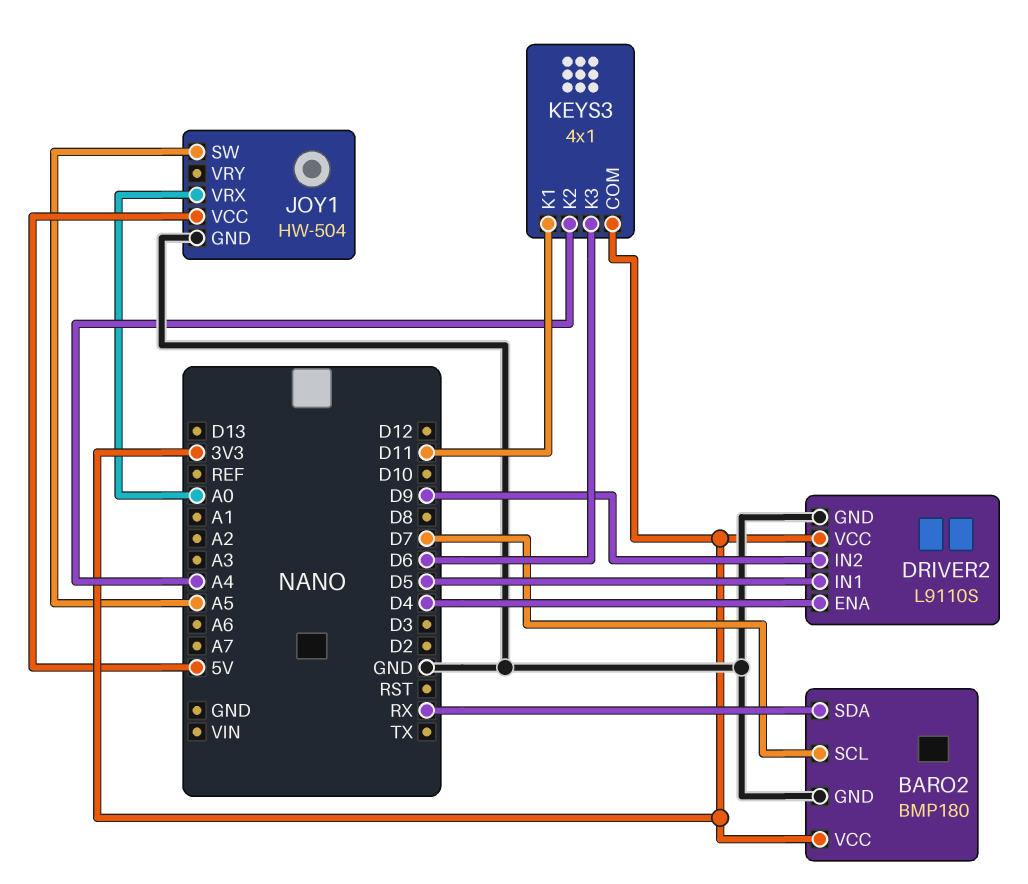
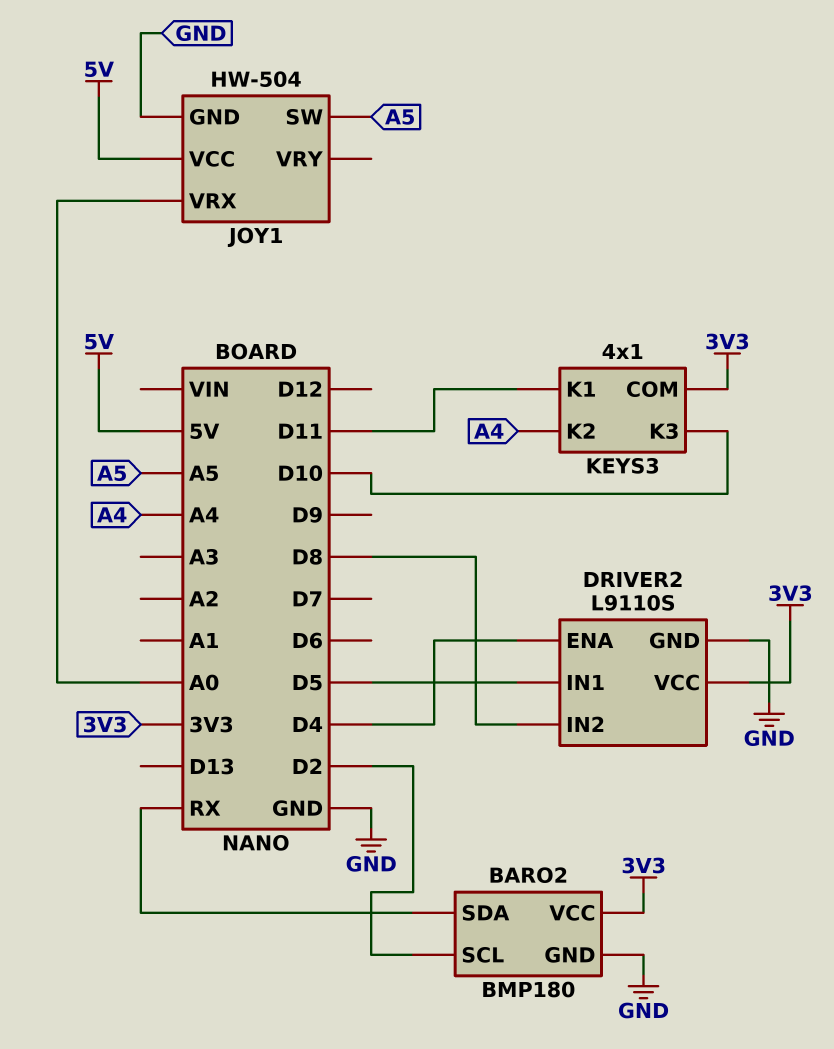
BARO2 pin SCL: D7 -> D2
DRIVER2 pin IN2: D9 -> D8
KEYS3 pin K3: D6 -> D10

